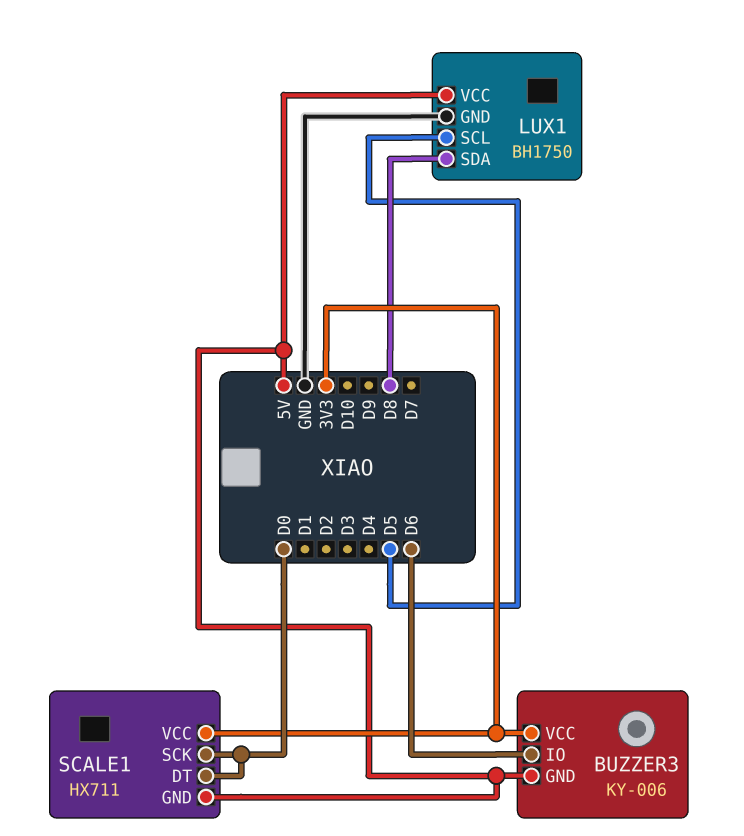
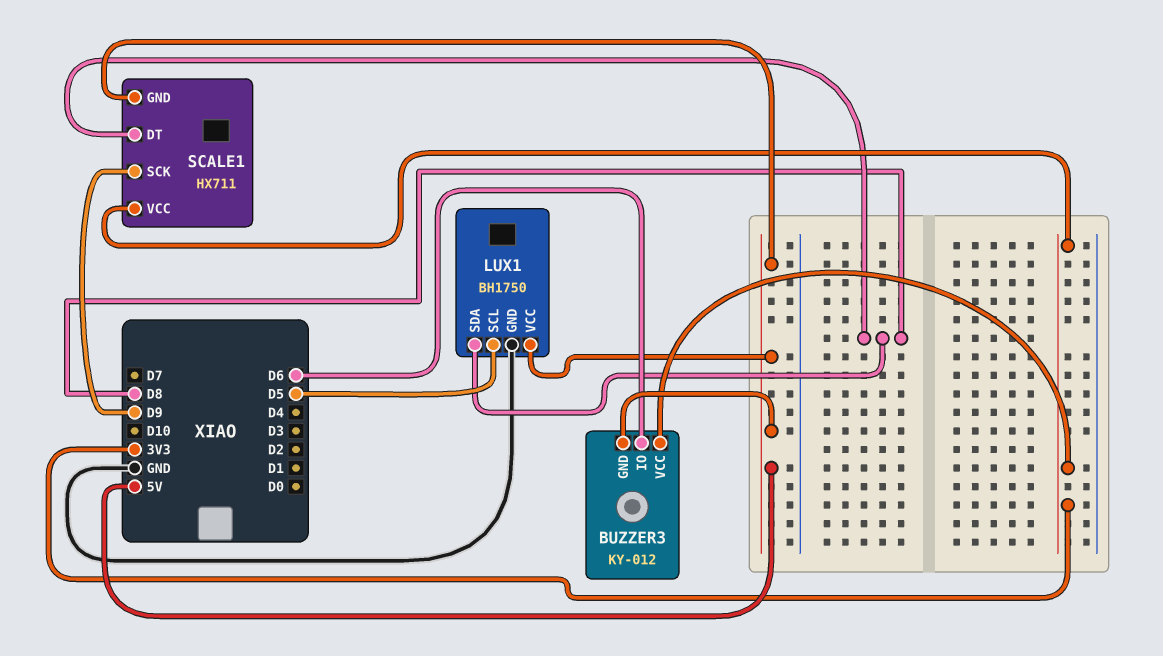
BUZZER3: KY-006 -> KY-012
SCALE1 pin DT: D0 -> D8
SCALE1 pin SCK: D0 -> D9

